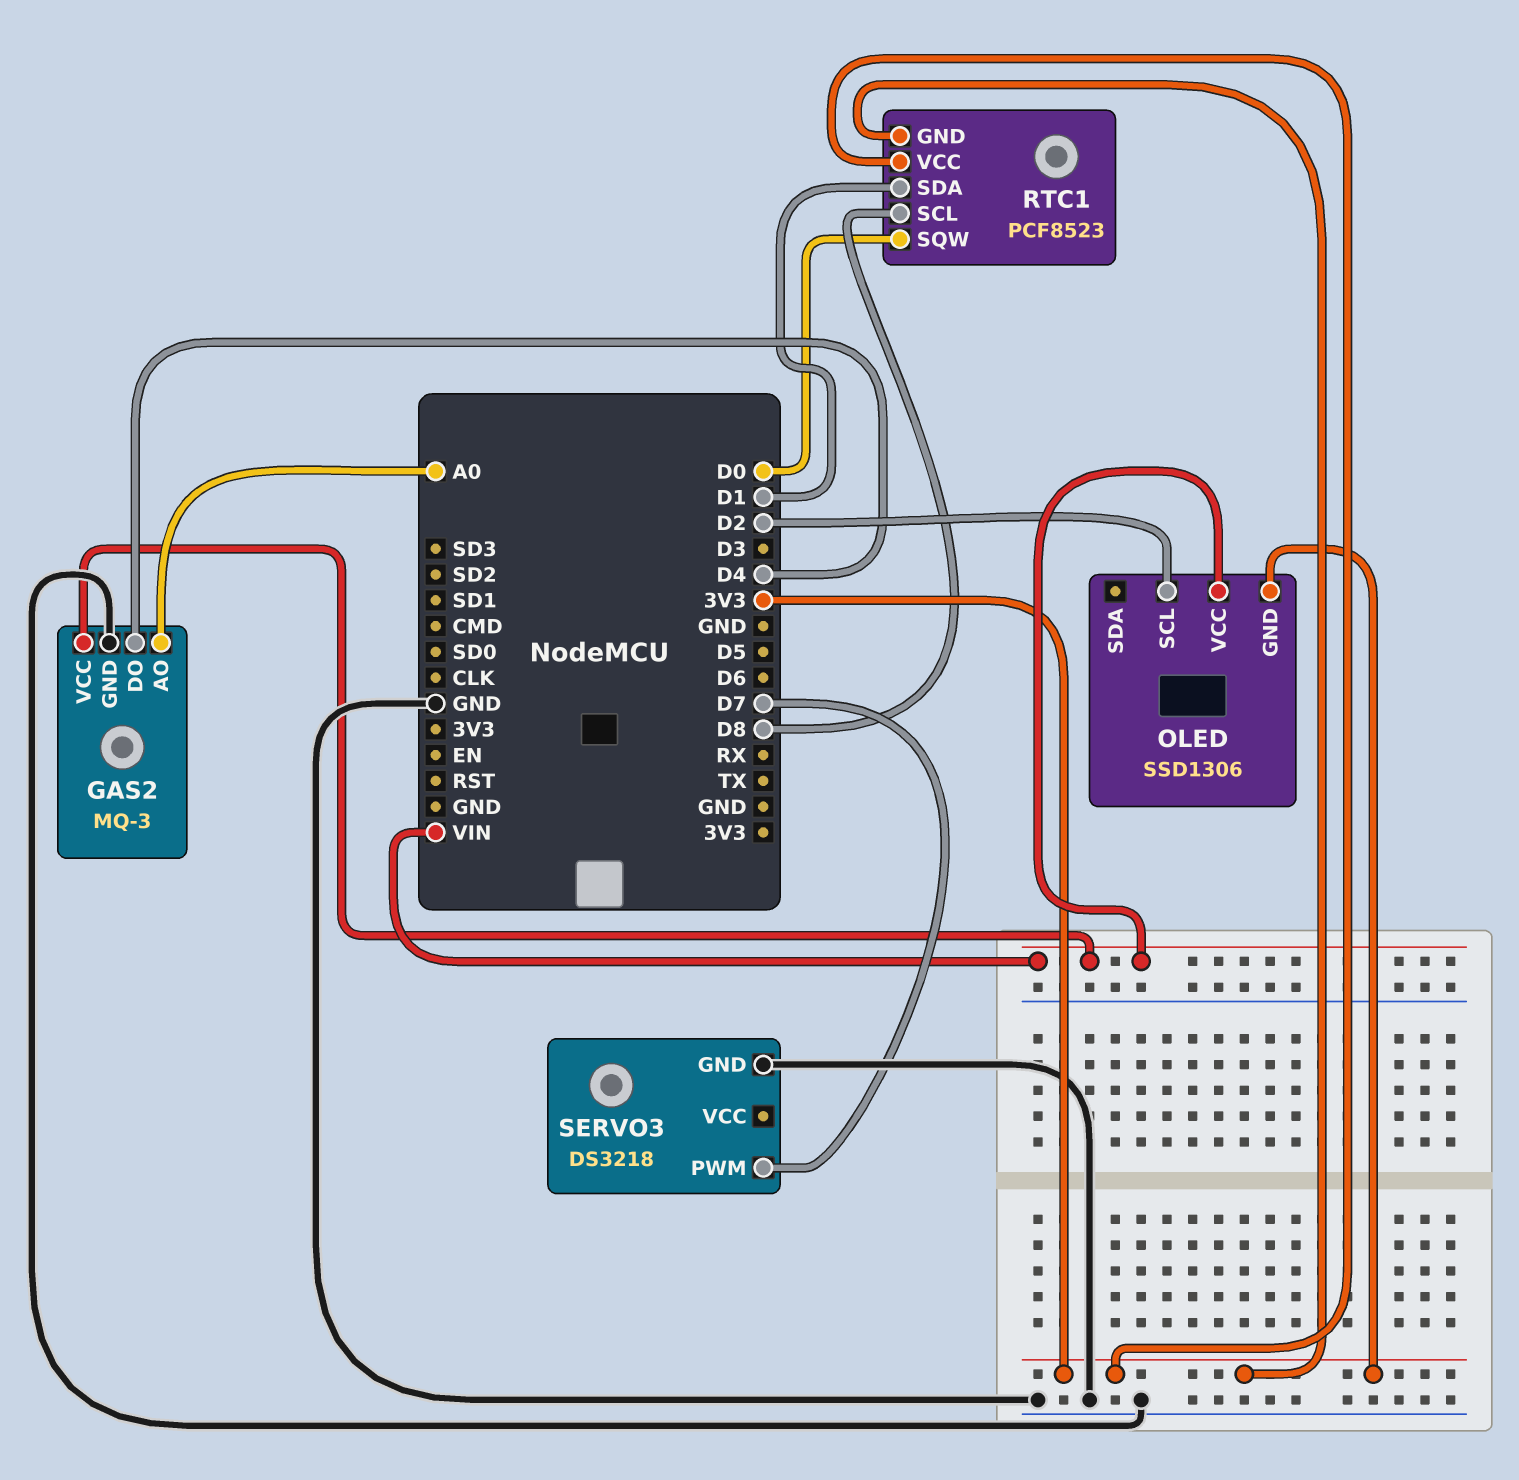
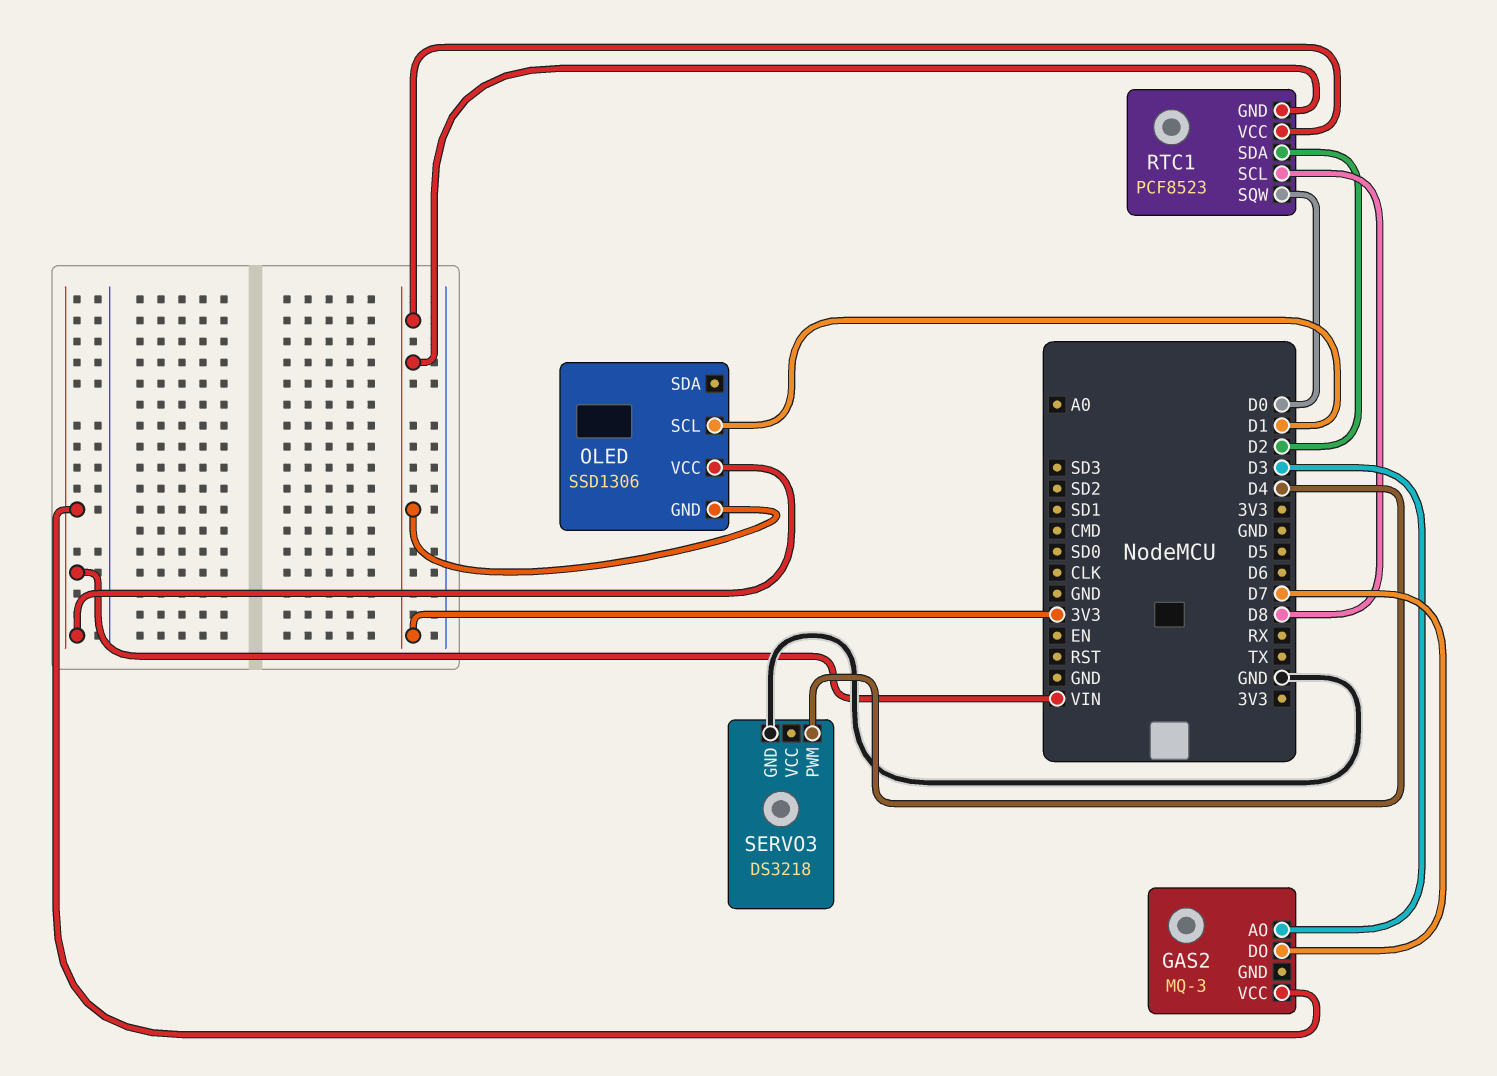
GAS2 pin AO: A0 -> D3
GAS2 pin DO: D4 -> D7
GAS2 pin GND: GND -> none
OLED pin SCL: D2 -> D1
RTC1 pin SDA: D1 -> D2
SERVO3 pin PWM: D7 -> D4

